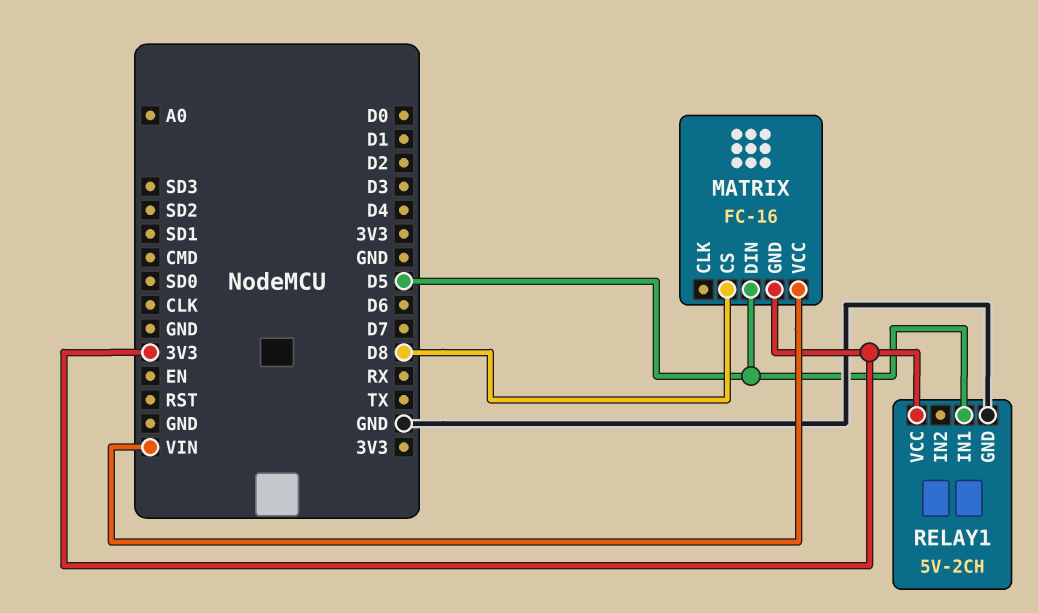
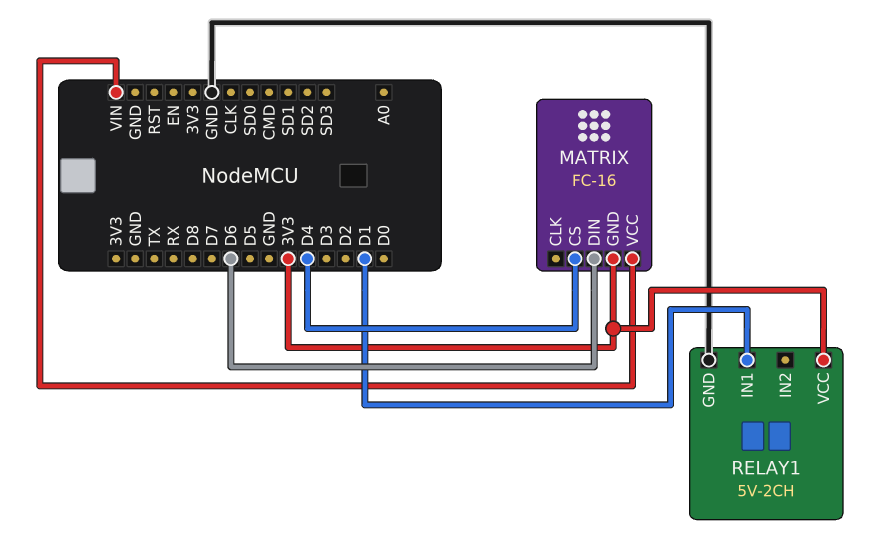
MATRIX pin CS: D8 -> D4
MATRIX pin DIN: D5 -> D6
RELAY1 pin IN1: D5 -> D1

